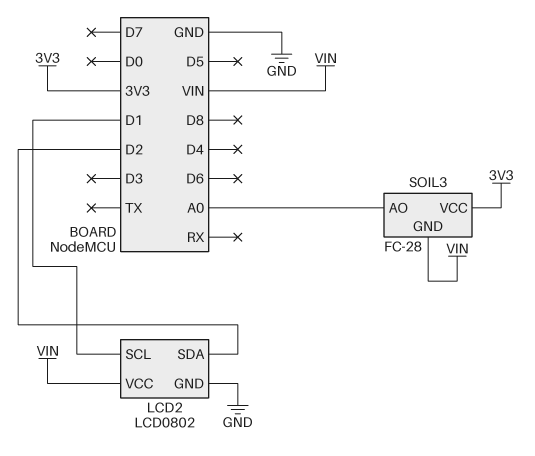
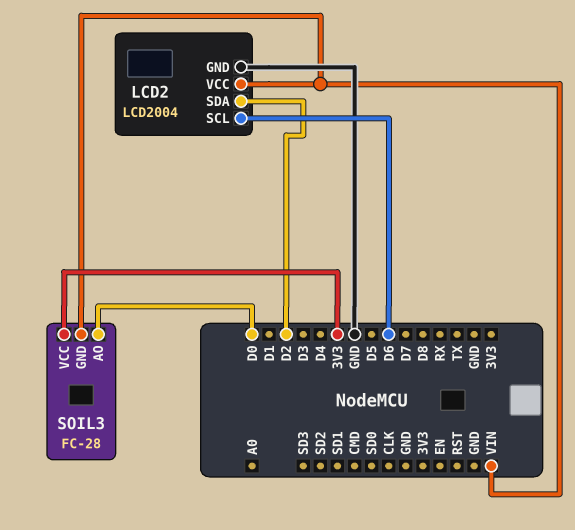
LCD2: LCD0802 -> LCD2004
LCD2 pin SCL: D1 -> D6
SOIL3 pin AO: A0 -> D0

